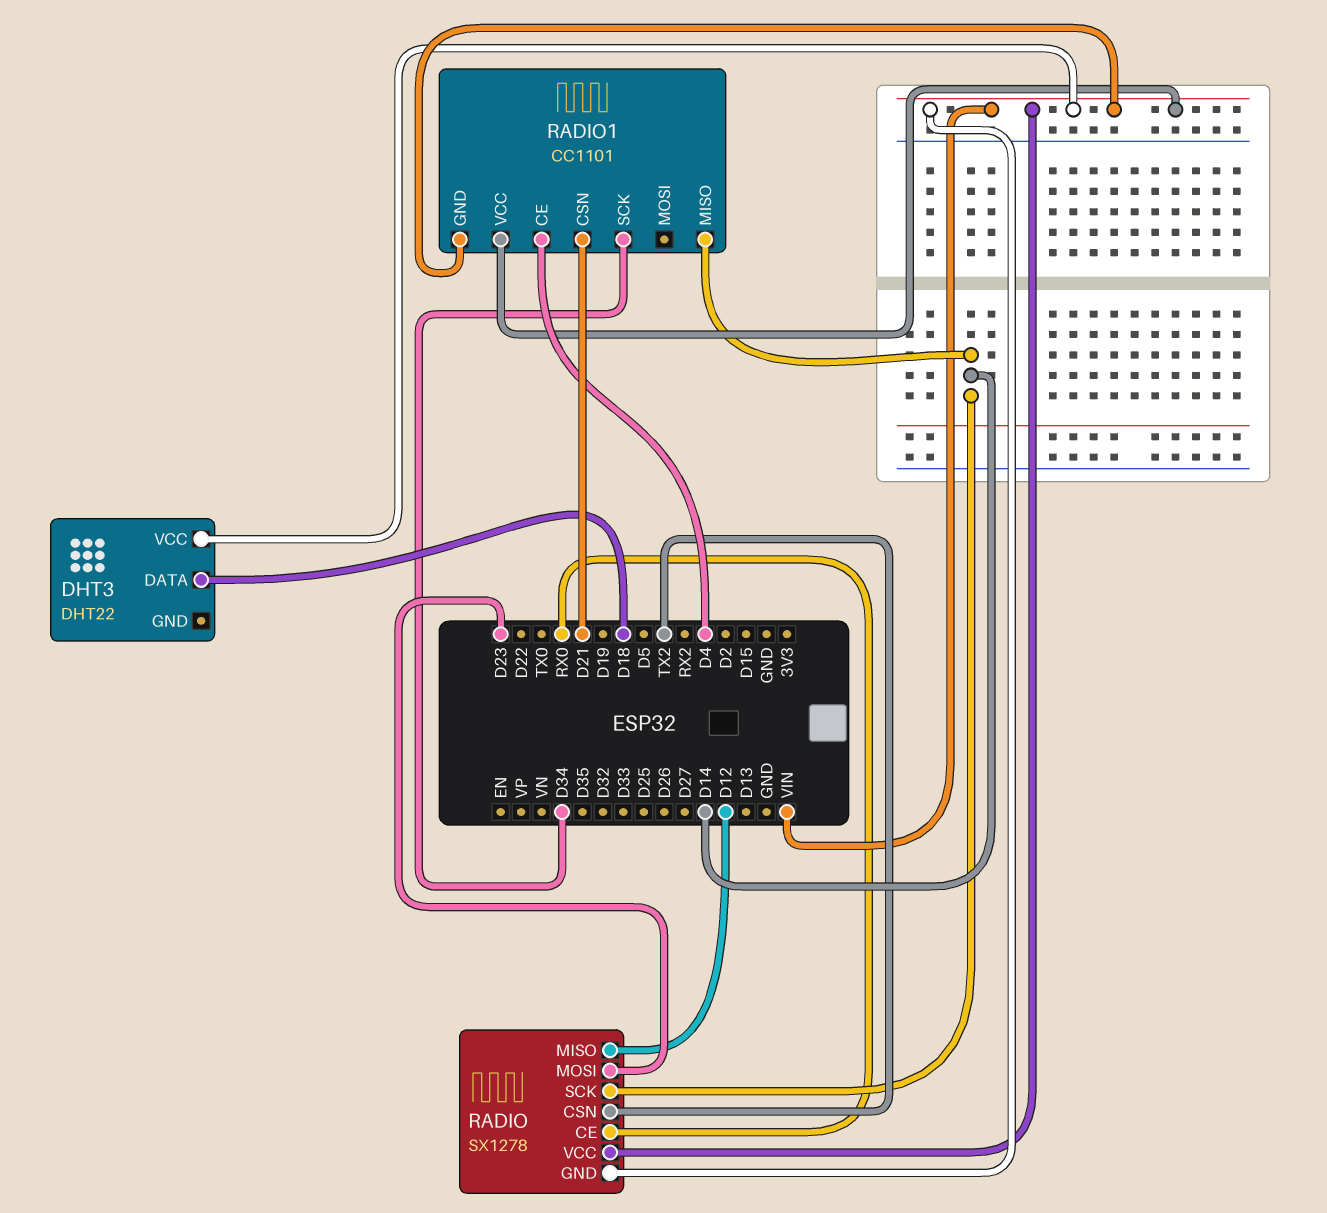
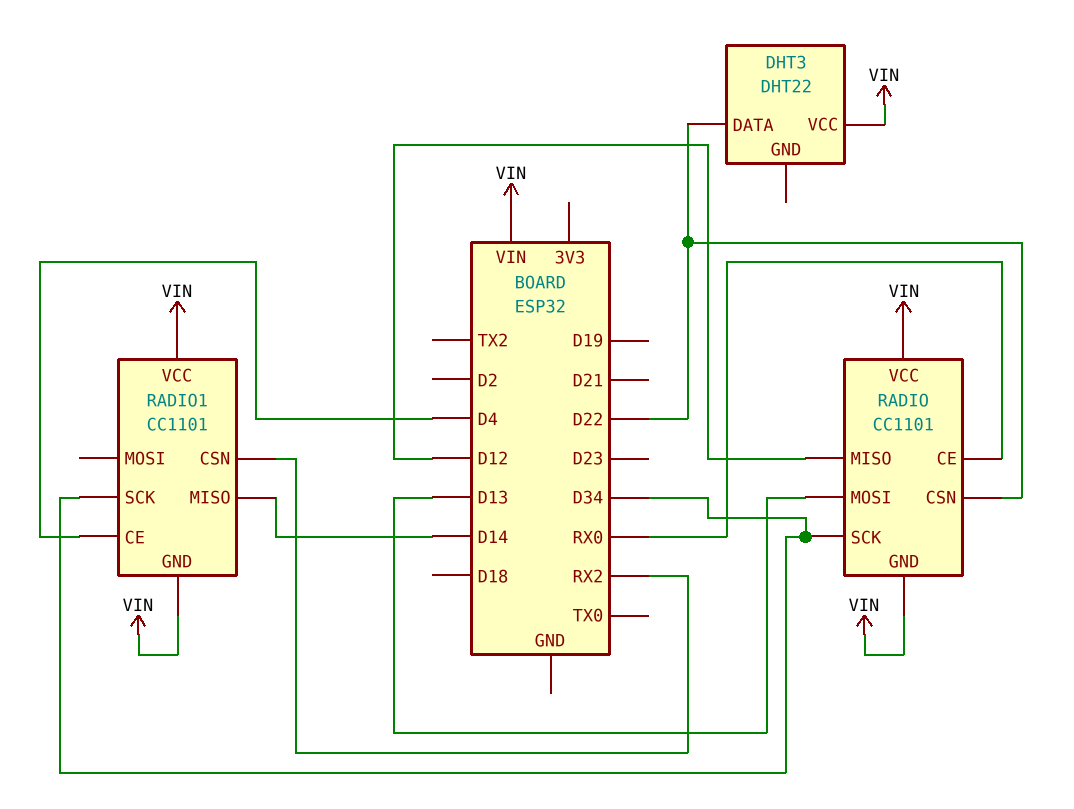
DHT3 pin DATA: D18 -> D22
RADIO: SX1278 -> CC1101
RADIO pin CSN: TX2 -> D22
RADIO pin MOSI: D23 -> D13
RADIO pin SCK: D14 -> D34
RADIO1 pin CSN: D21 -> RX2

